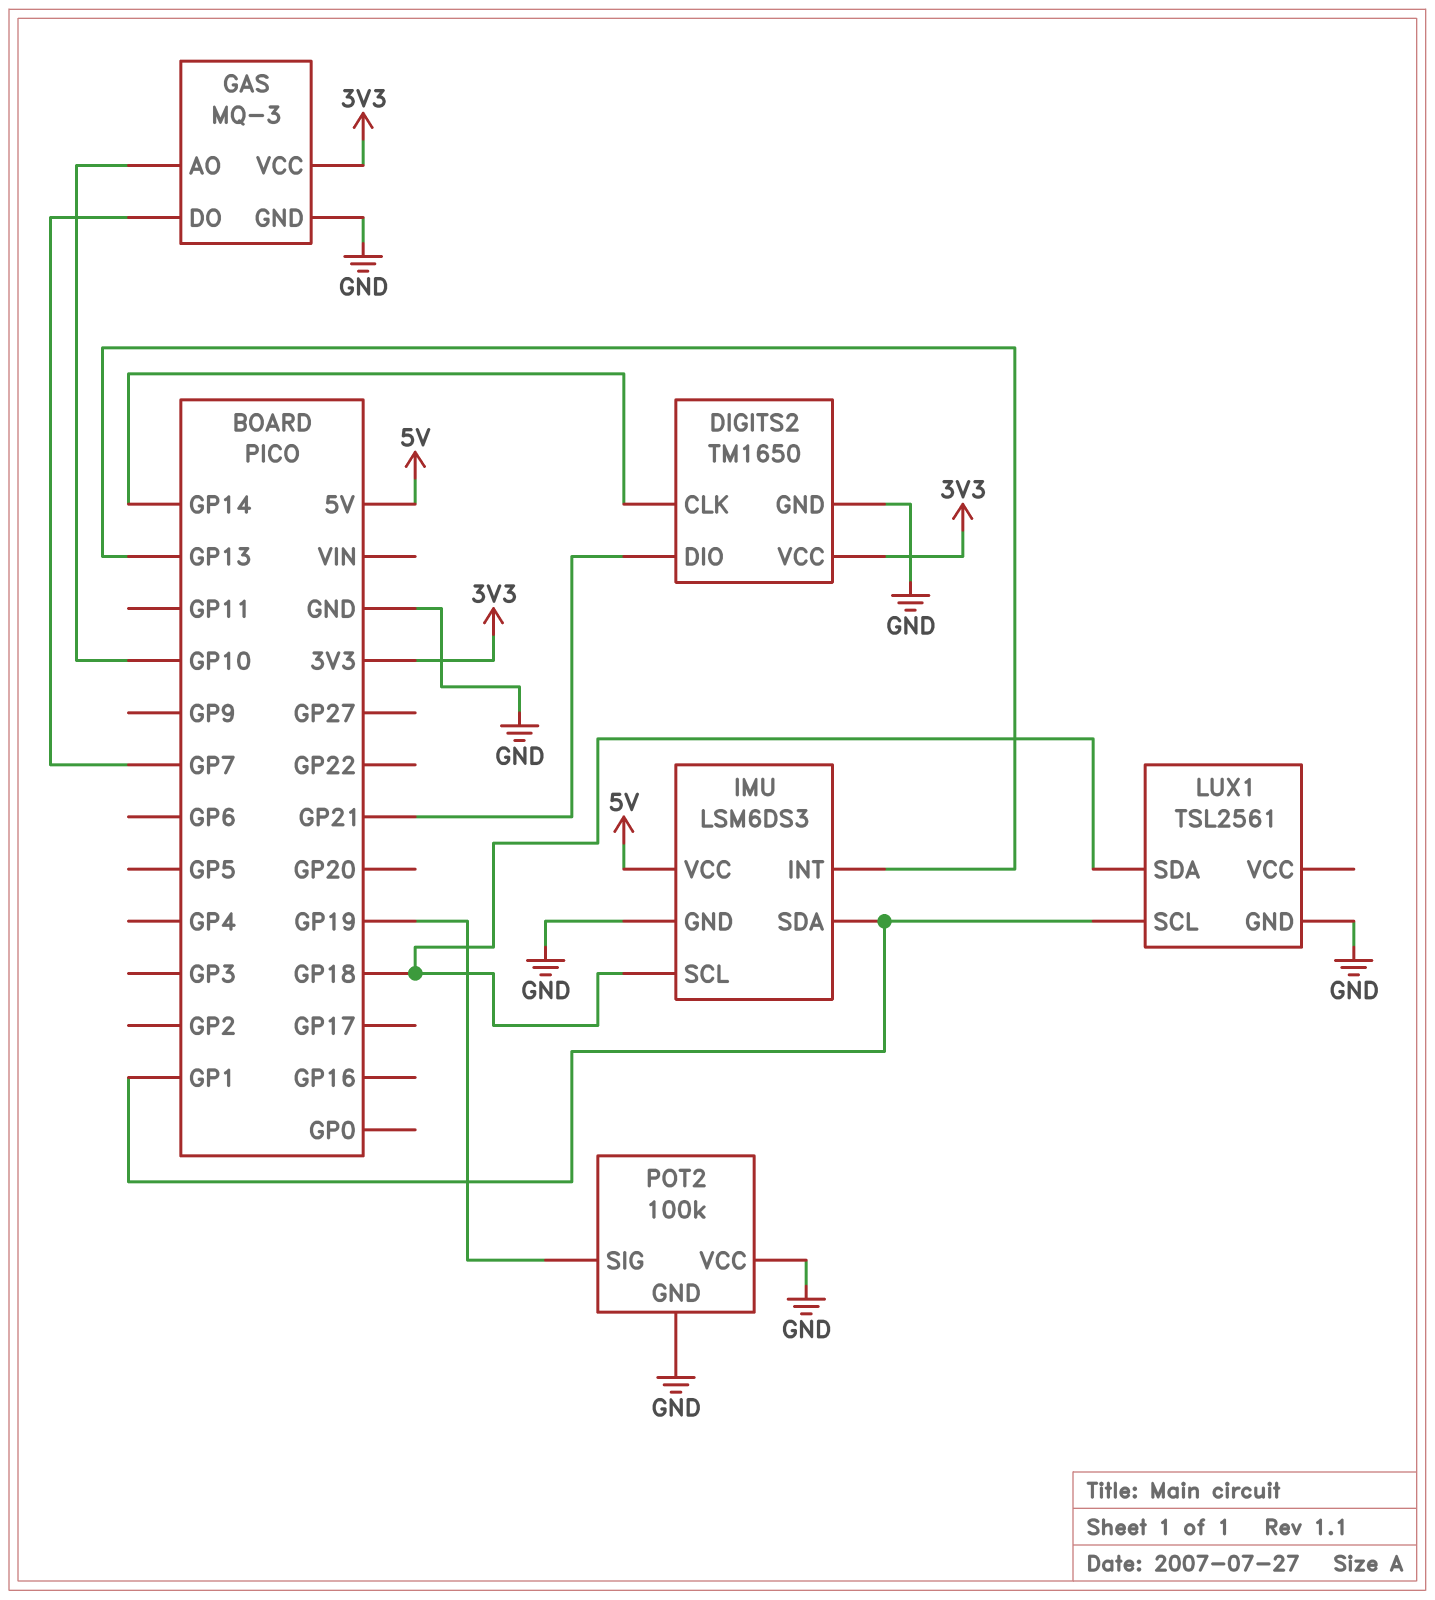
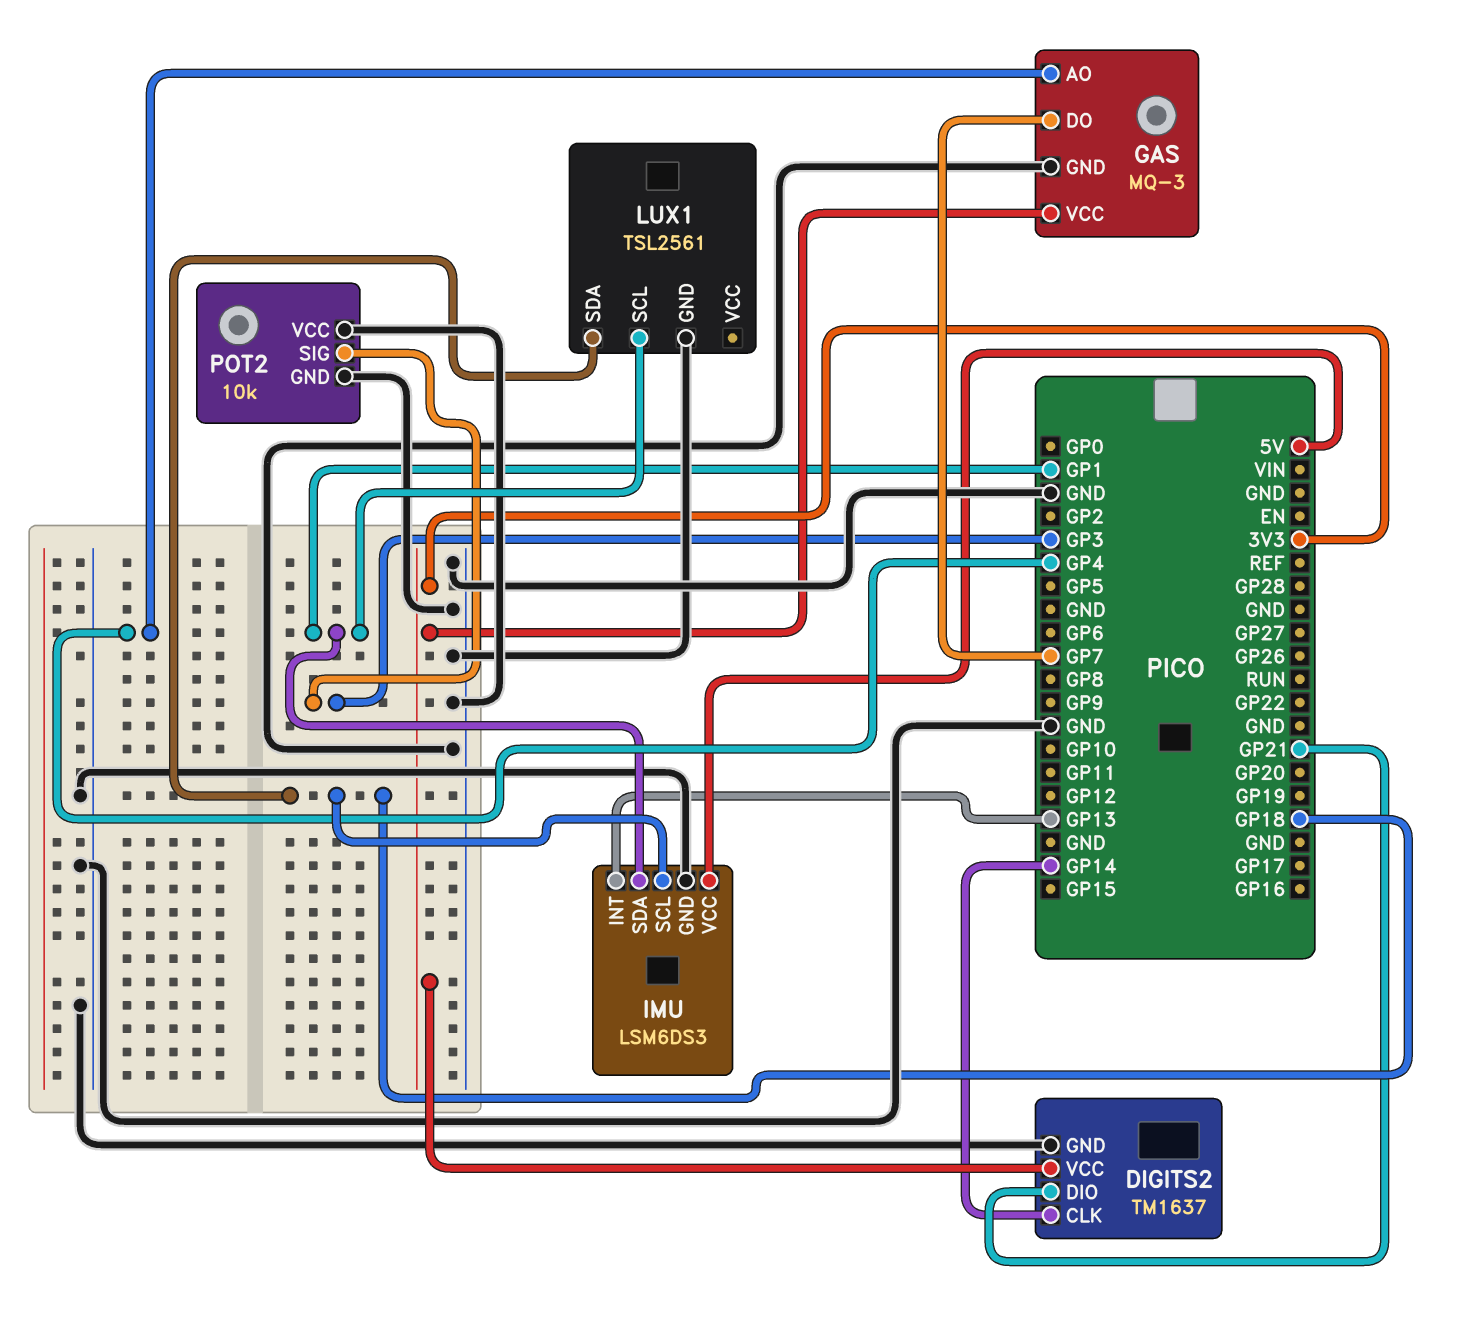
DIGITS2: TM1650 -> TM1637
GAS pin AO: GP10 -> GP4
POT2: 100k -> 10k
POT2 pin SIG: GP19 -> GP3

